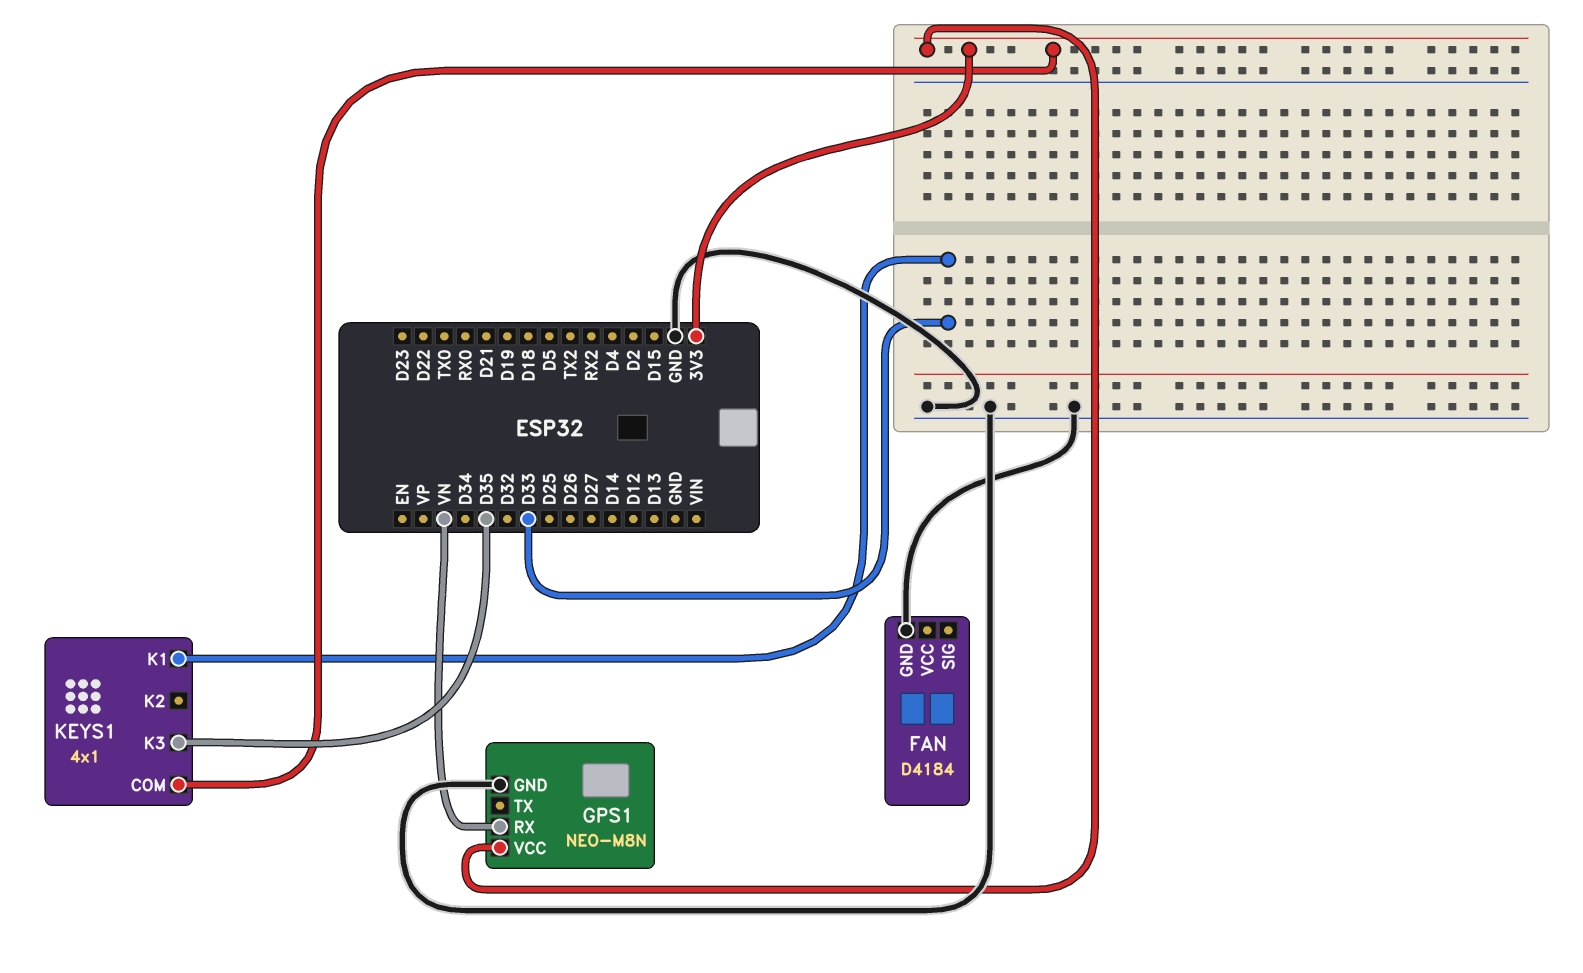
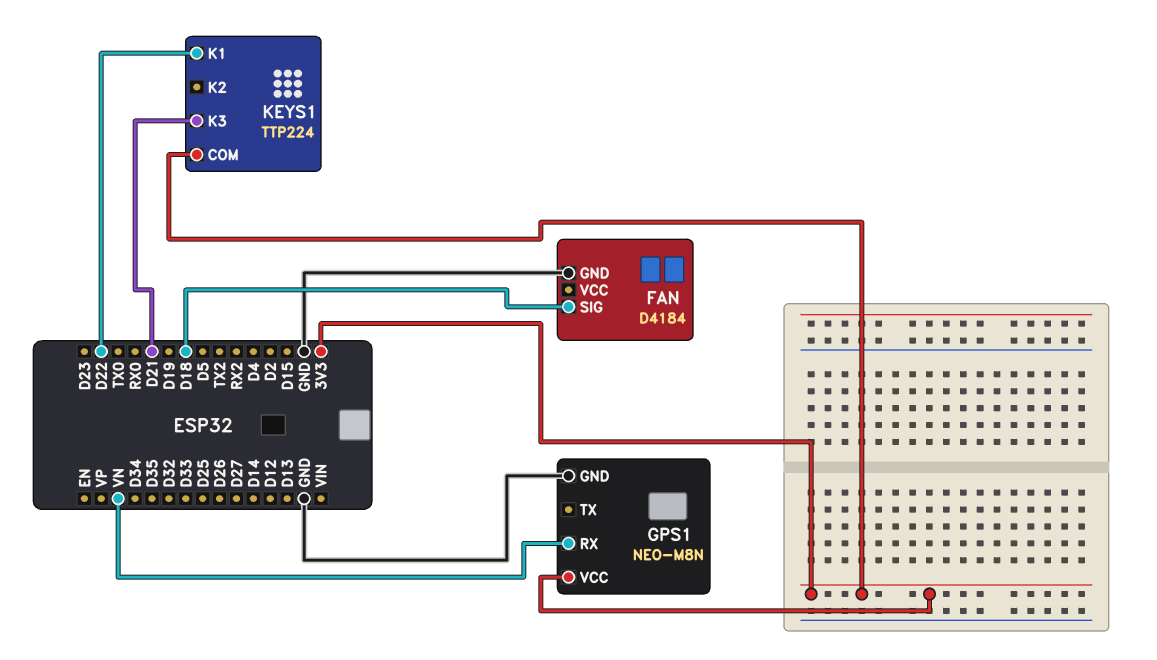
FAN pin SIG: none -> D18
KEYS1: 4x1 -> TTP224
KEYS1 pin K1: D33 -> D22
KEYS1 pin K3: D35 -> D21

